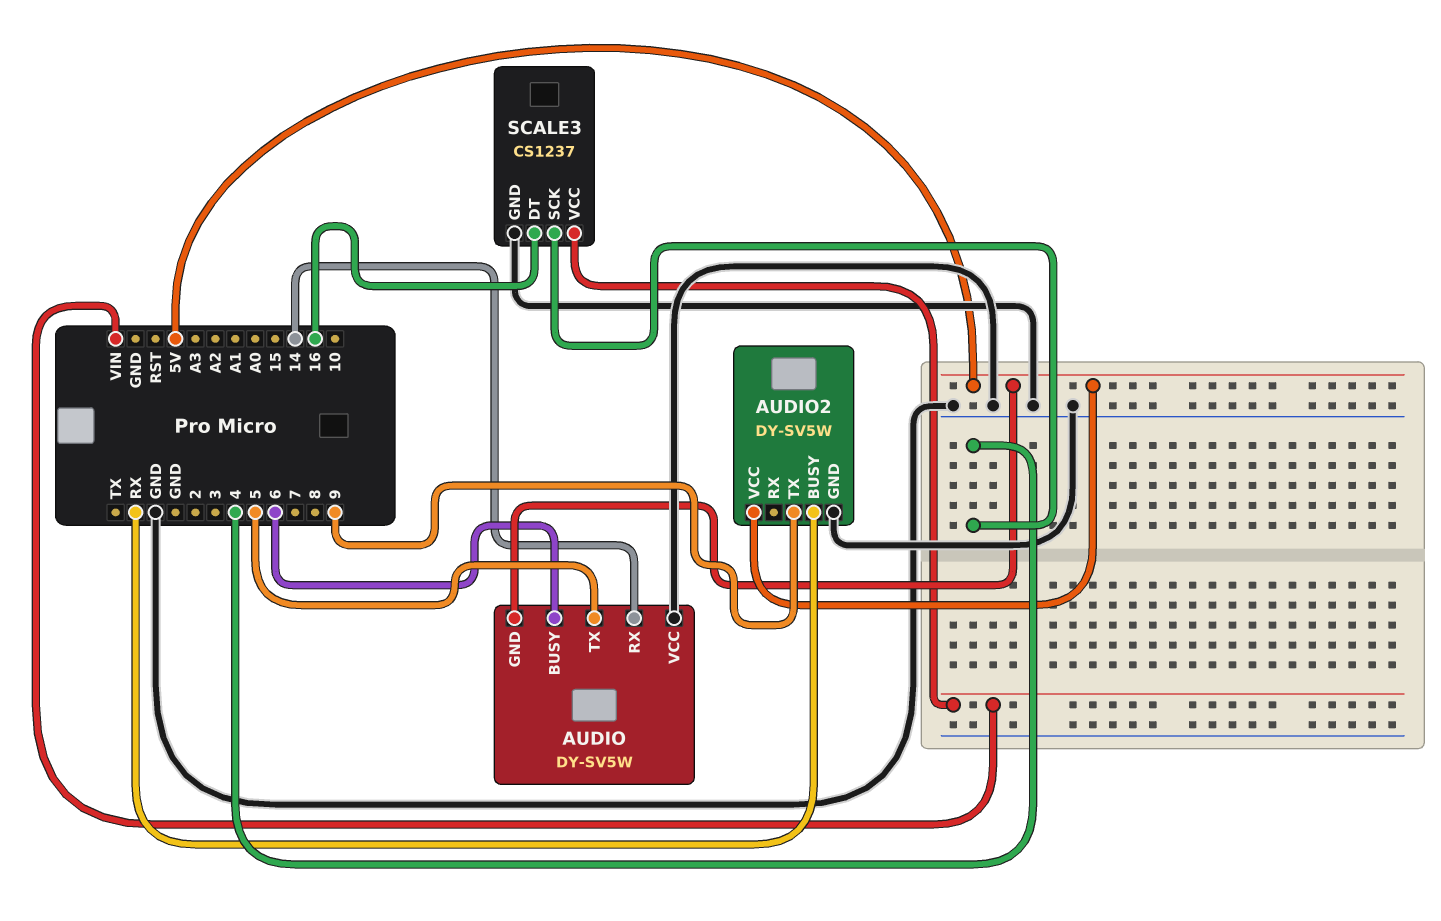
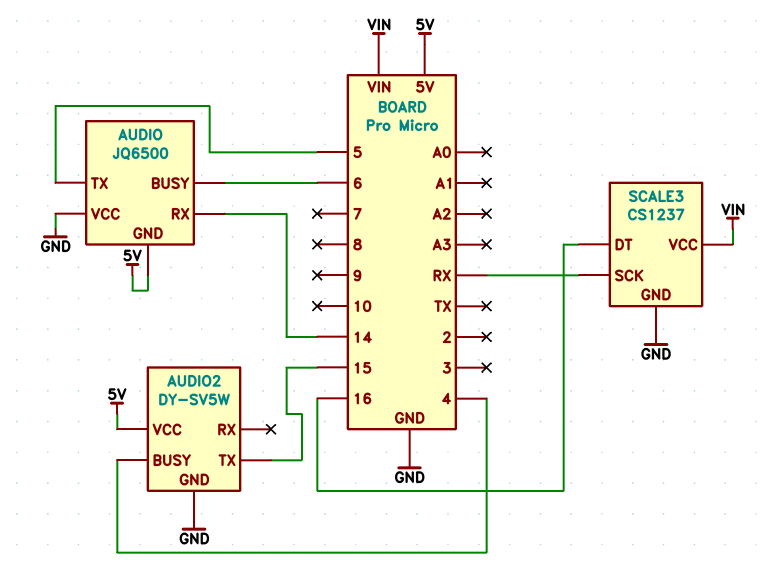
AUDIO: DY-SV5W -> JQ6500
AUDIO2 pin BUSY: RX -> 4
AUDIO2 pin TX: 9 -> 15
SCALE3 pin SCK: 4 -> RX

